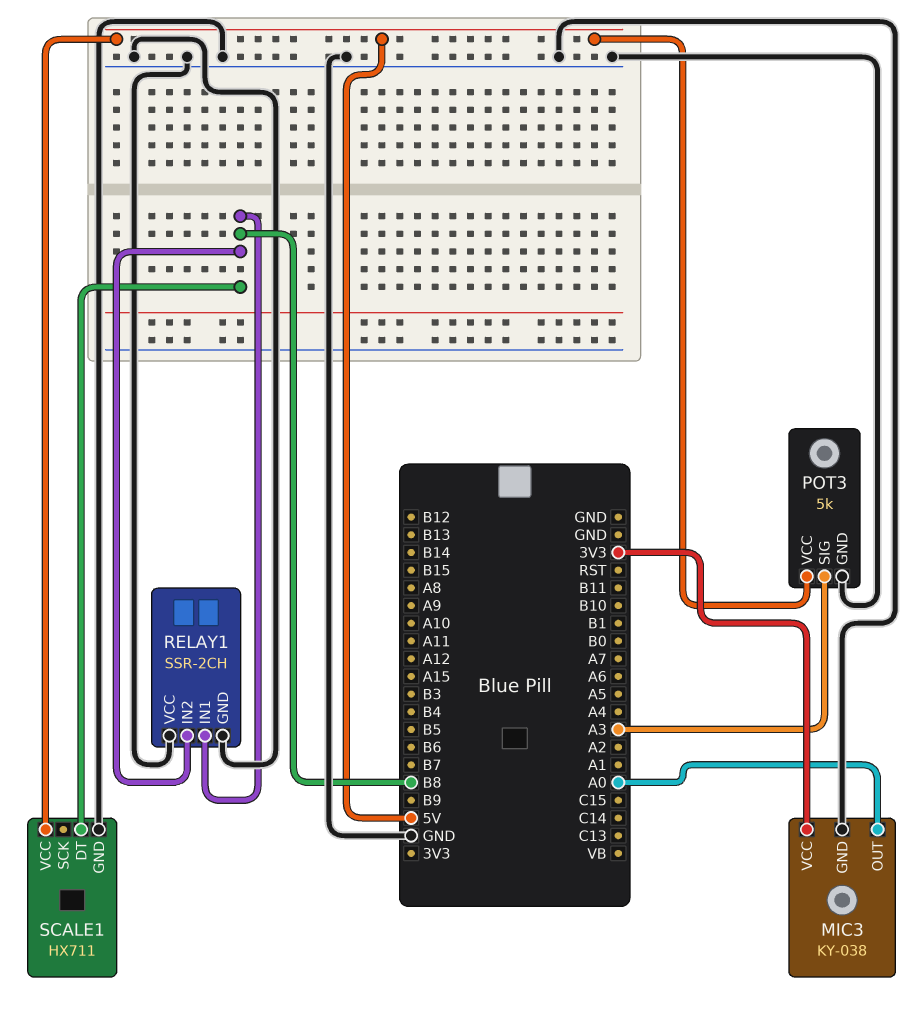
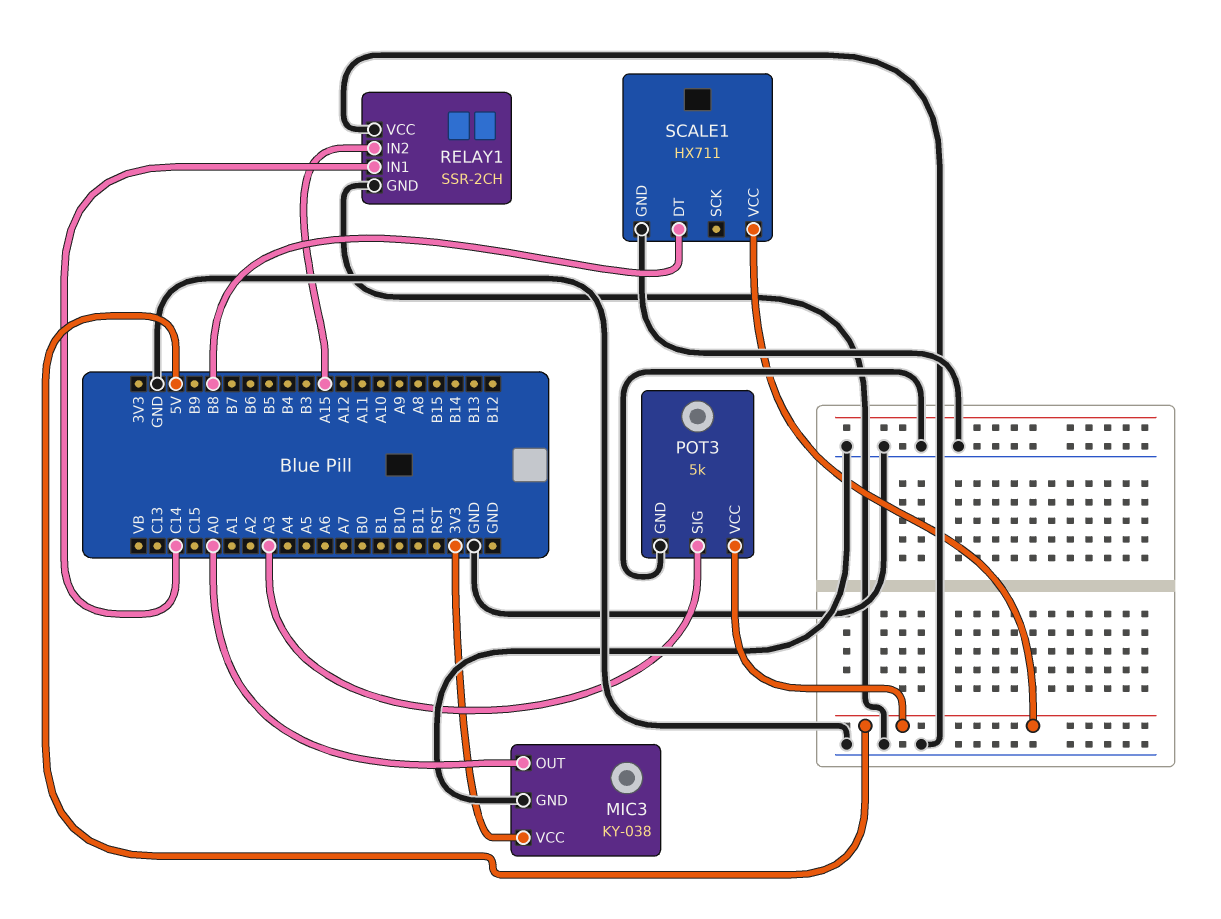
RELAY1 pin IN1: B8 -> C14
RELAY1 pin IN2: B8 -> A15

